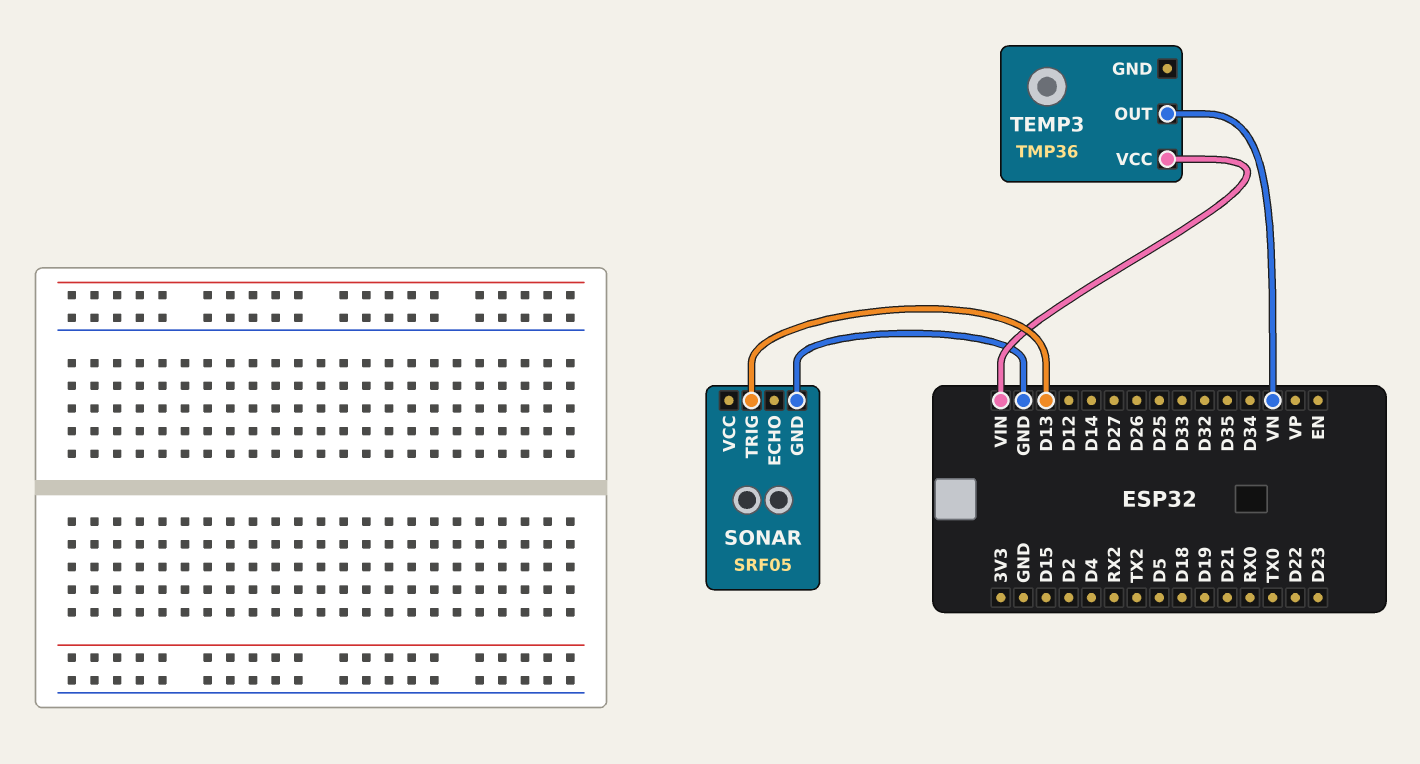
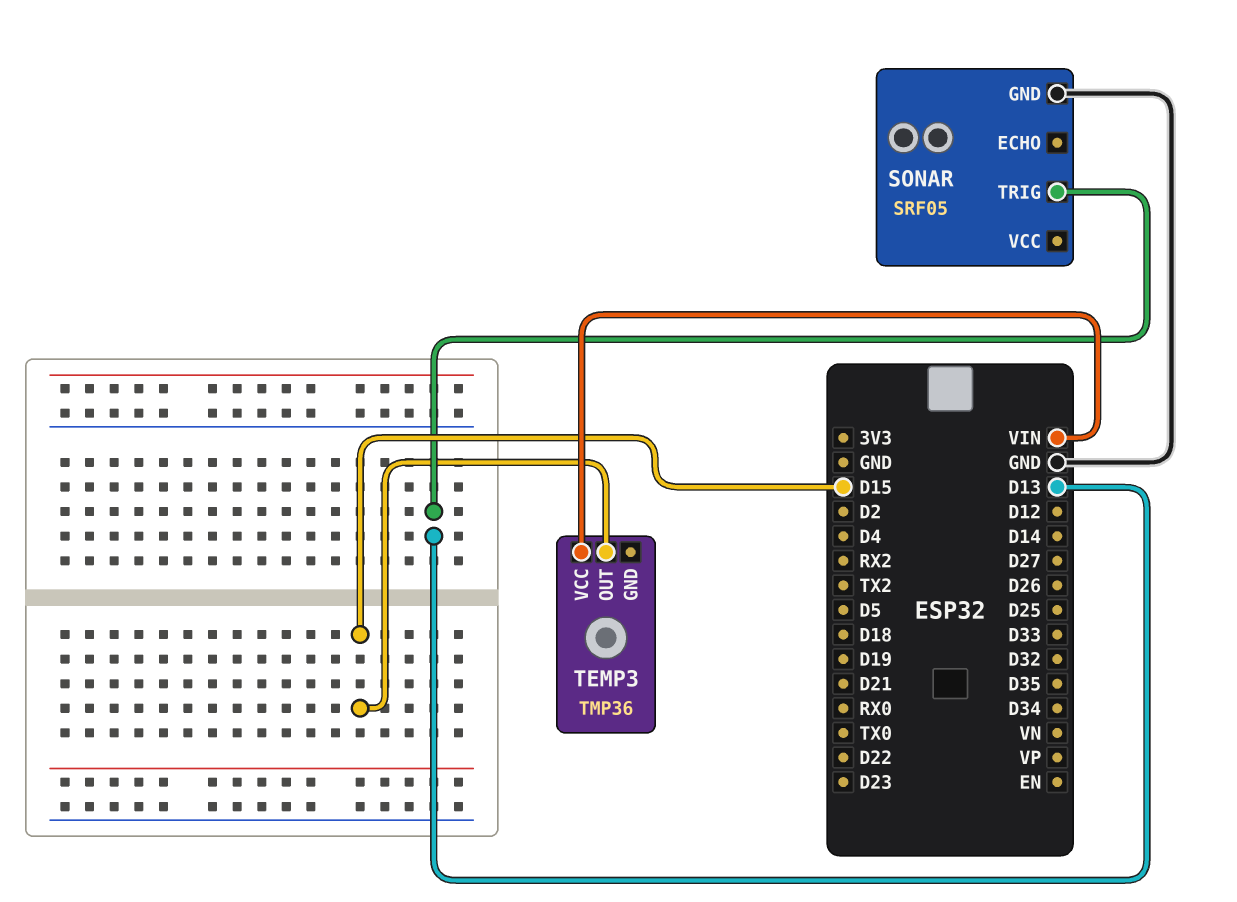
TEMP3 pin OUT: VN -> D15

